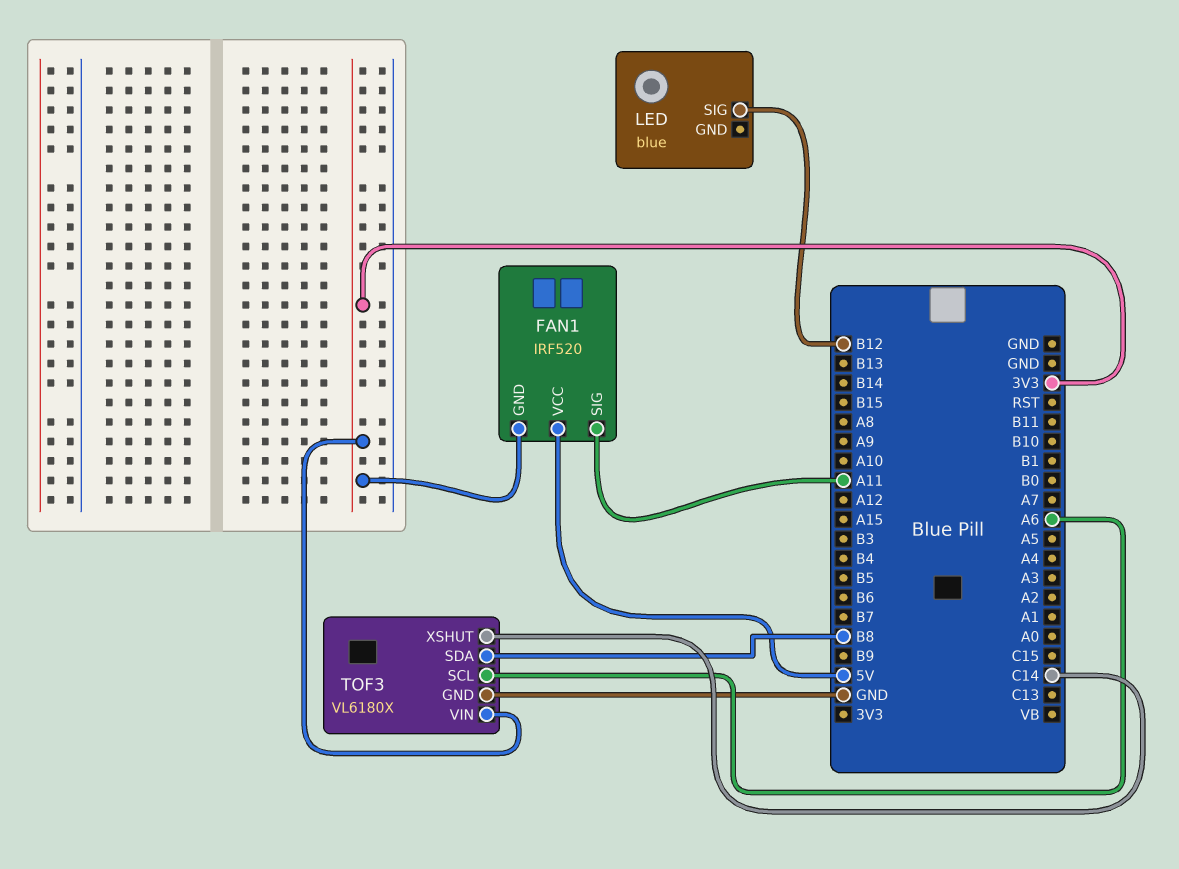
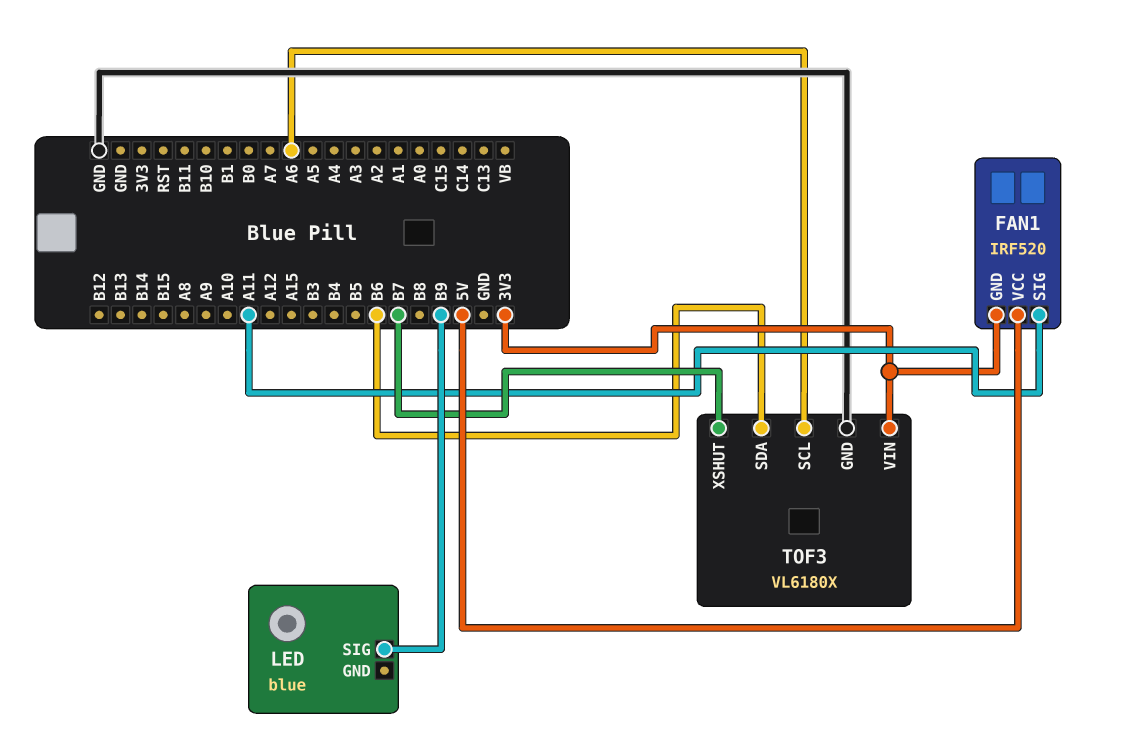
LED pin SIG: B12 -> B9
TOF3 pin SDA: B8 -> B6
TOF3 pin XSHUT: C14 -> B7

